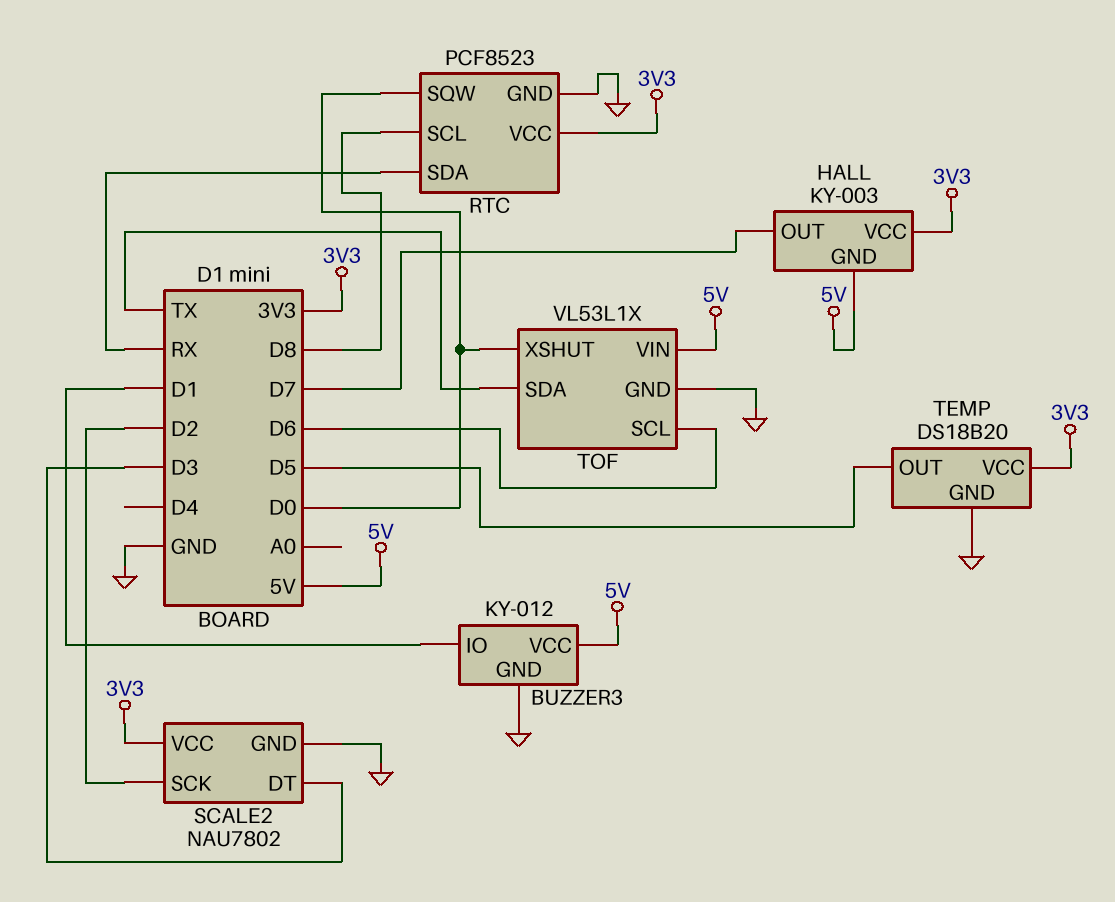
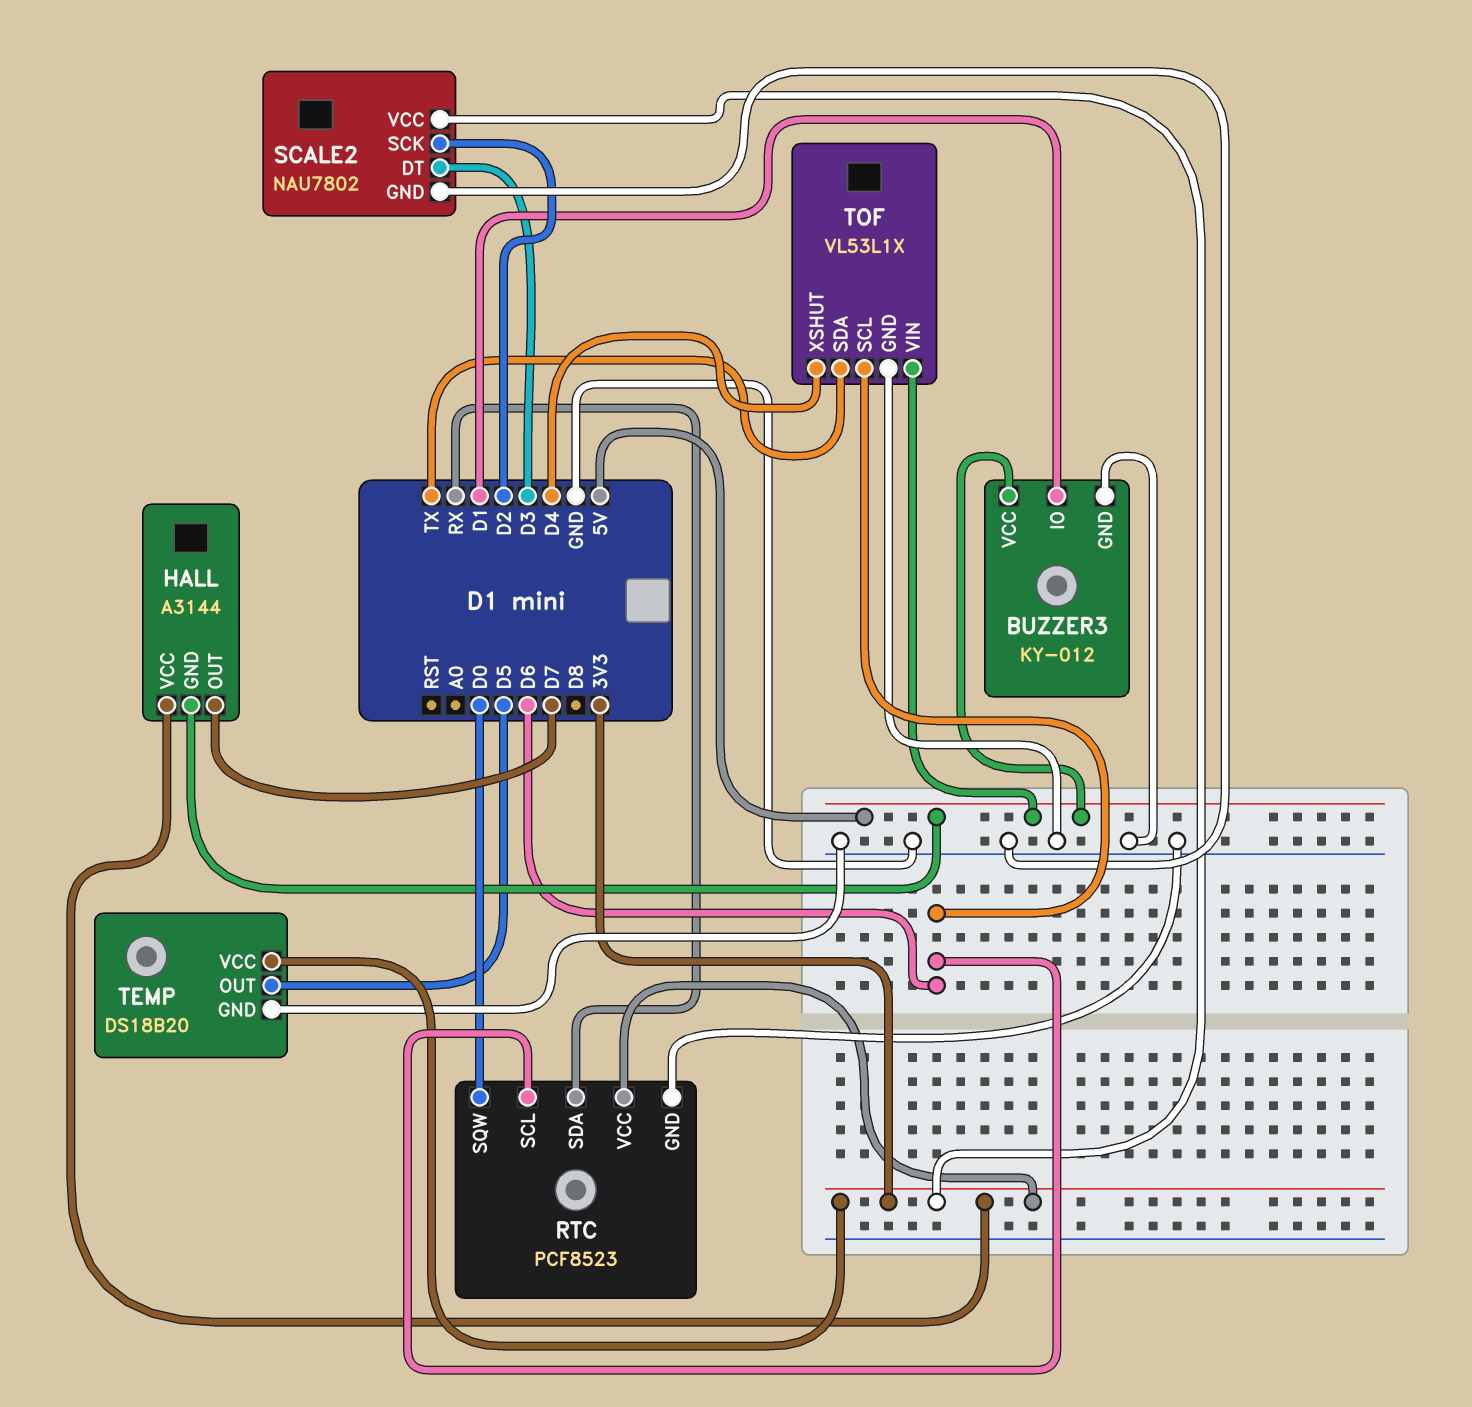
HALL: KY-003 -> A3144
RTC pin SCL: D8 -> D6
TOF pin XSHUT: D0 -> D4

